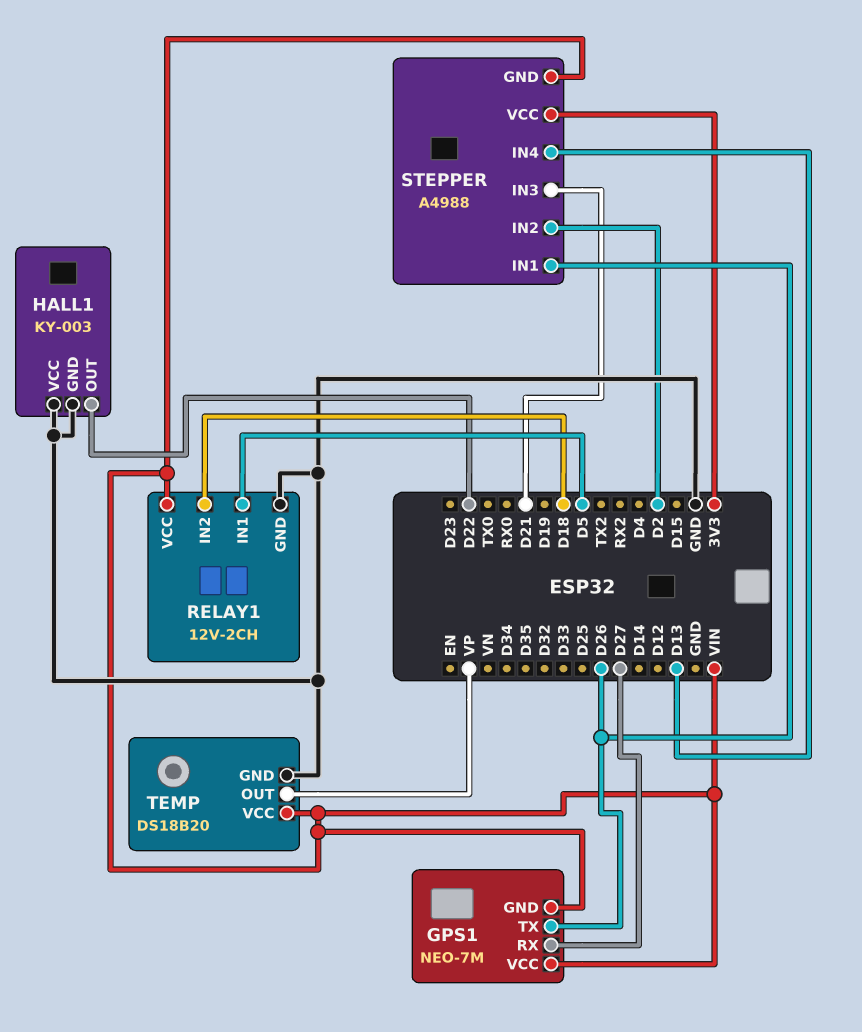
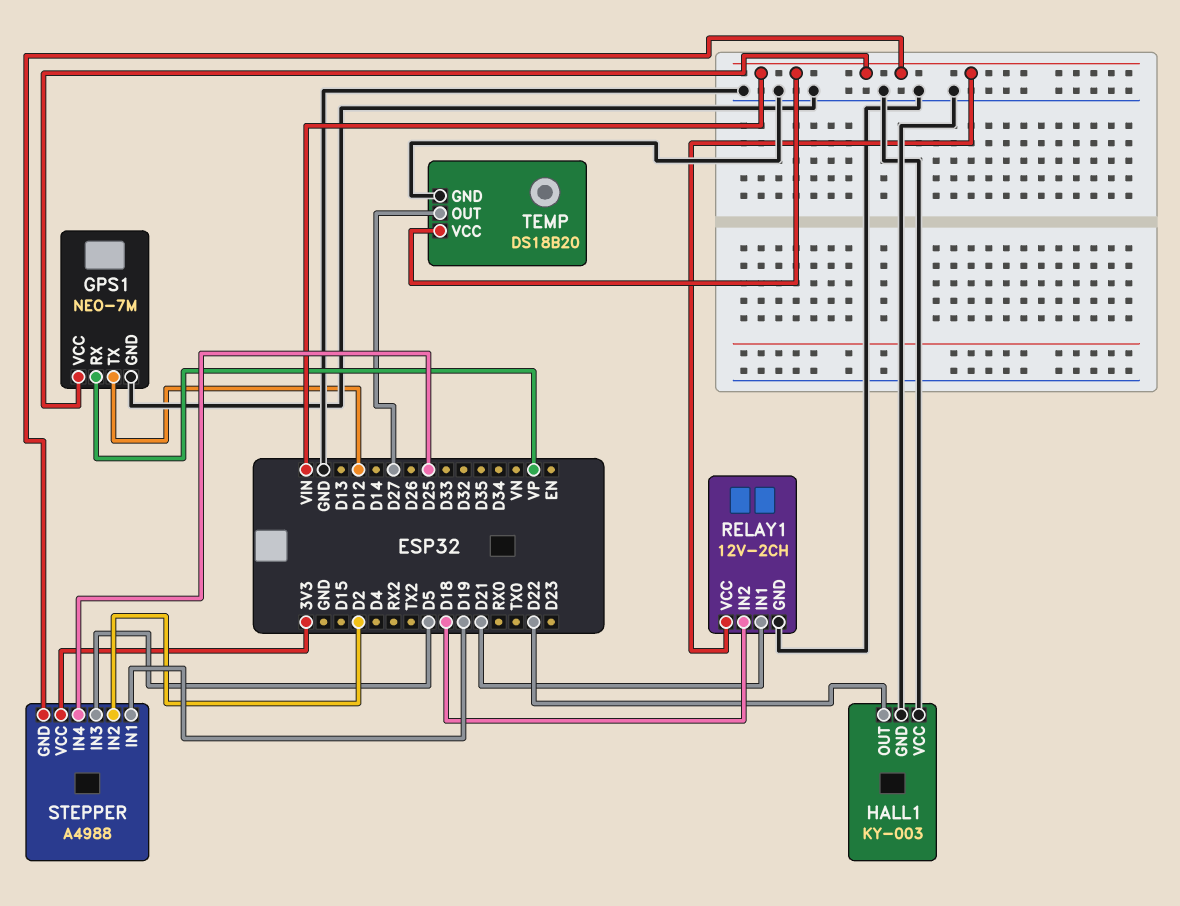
GPS1 pin GND: VIN -> GND
GPS1 pin RX: D27 -> VP
GPS1 pin TX: D26 -> D12
RELAY1 pin IN1: D5 -> D21
STEPPER pin IN1: D26 -> D19
STEPPER pin IN3: D21 -> D5
STEPPER pin IN4: D13 -> D25
TEMP pin OUT: VP -> D27

